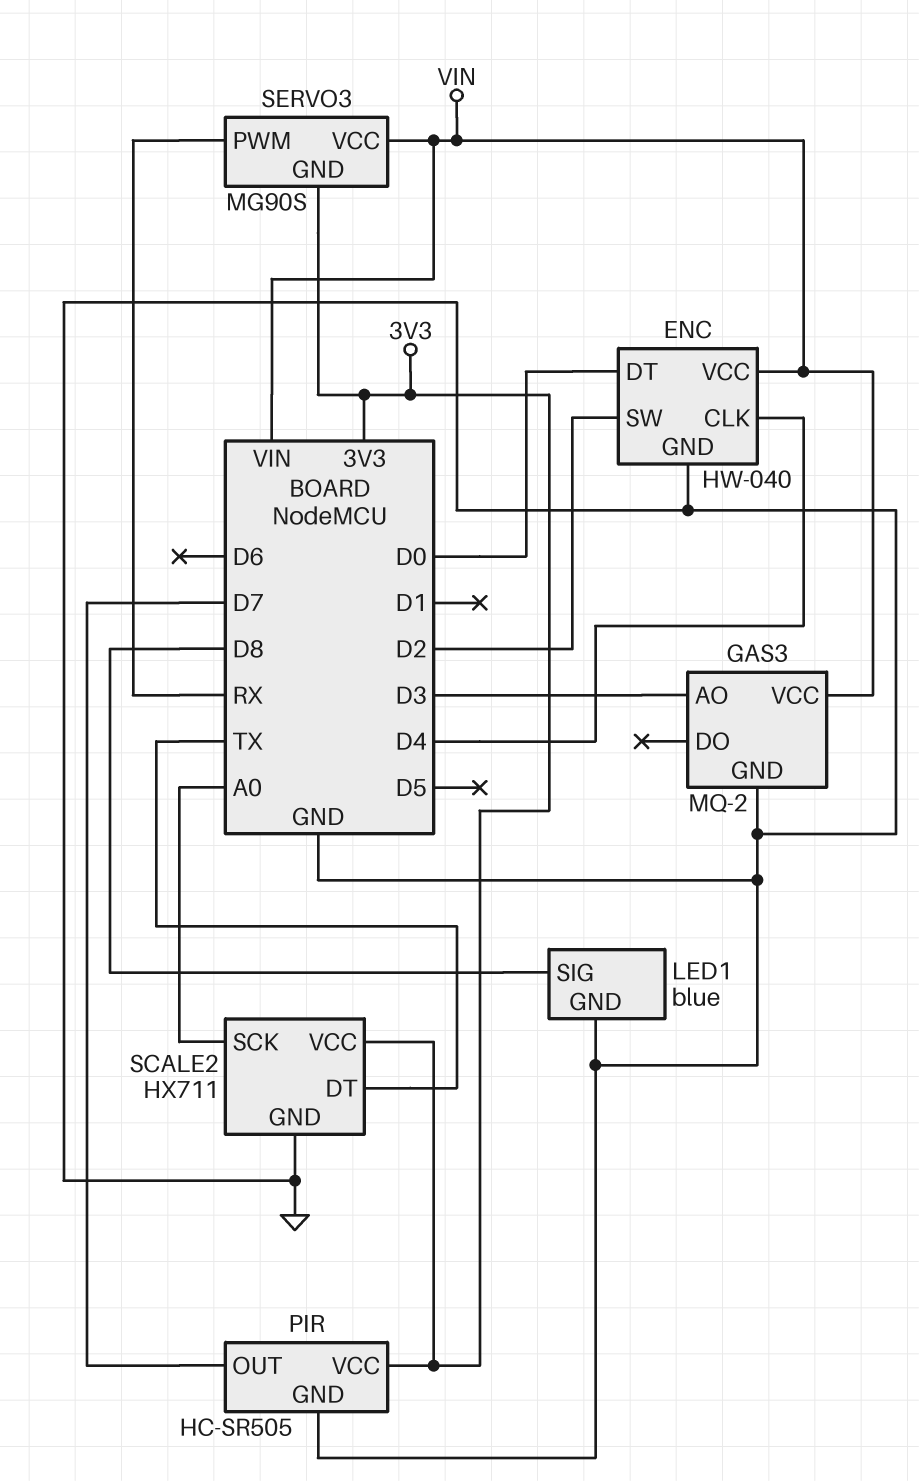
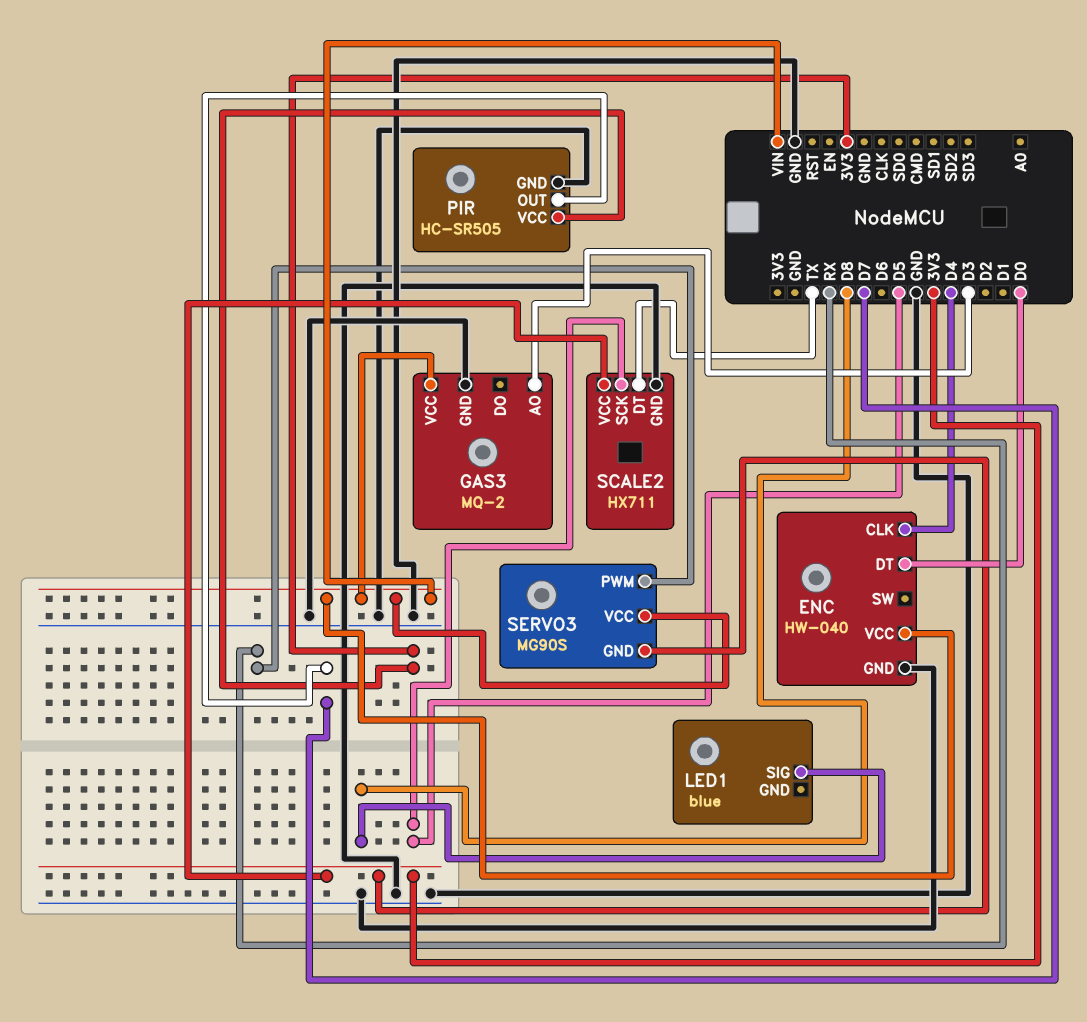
ENC pin SW: D2 -> none
LED1 pin GND: GND -> none
SCALE2 pin SCK: A0 -> D5

